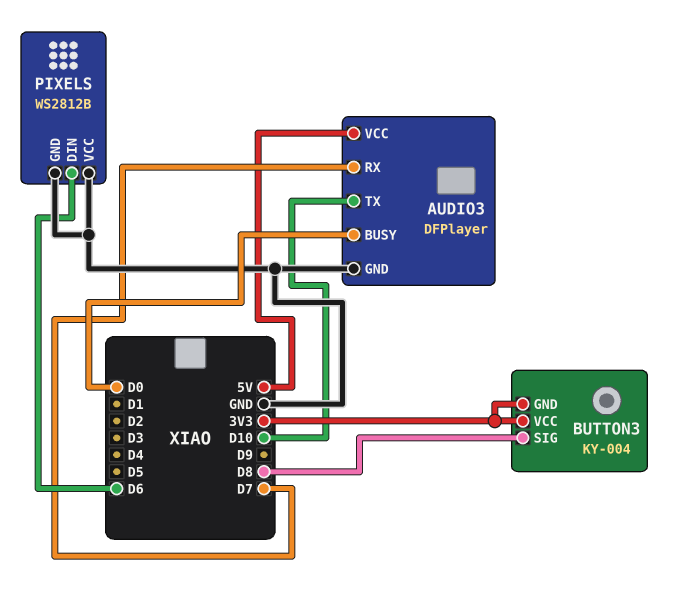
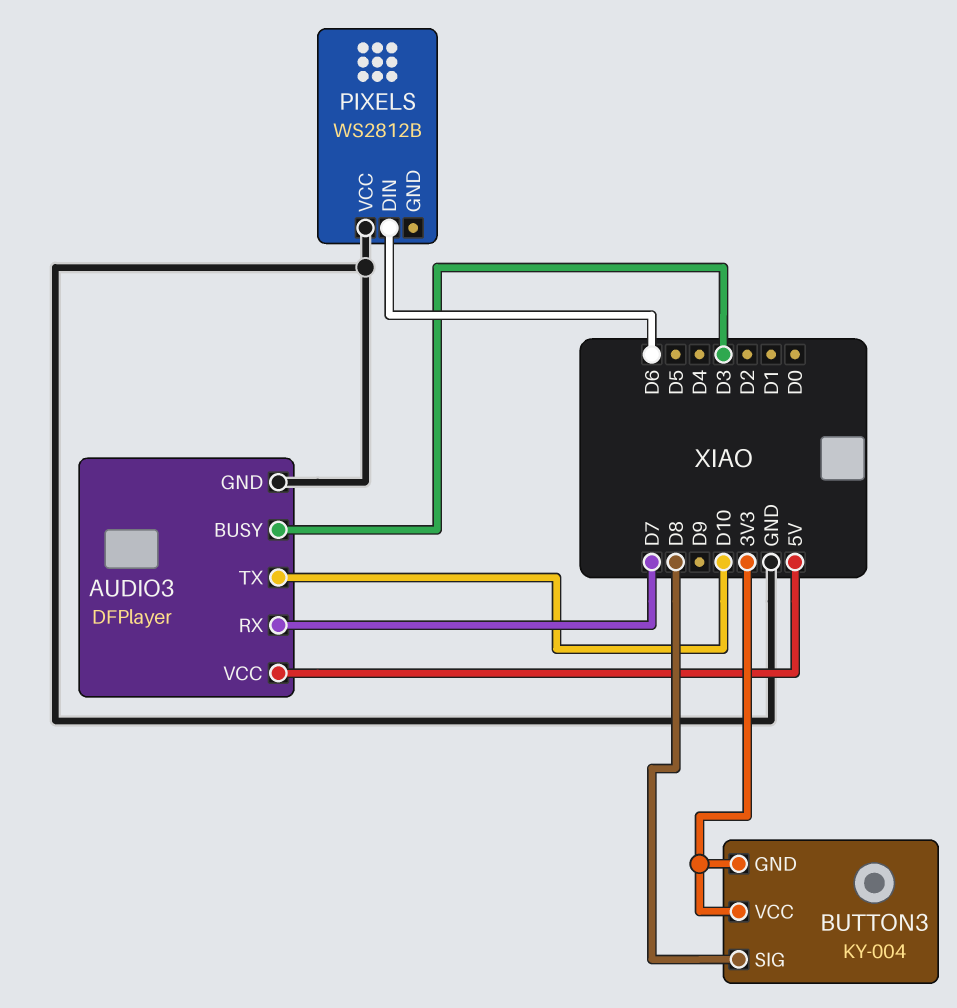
AUDIO3 pin BUSY: D0 -> D3
PIXELS pin GND: GND -> none

